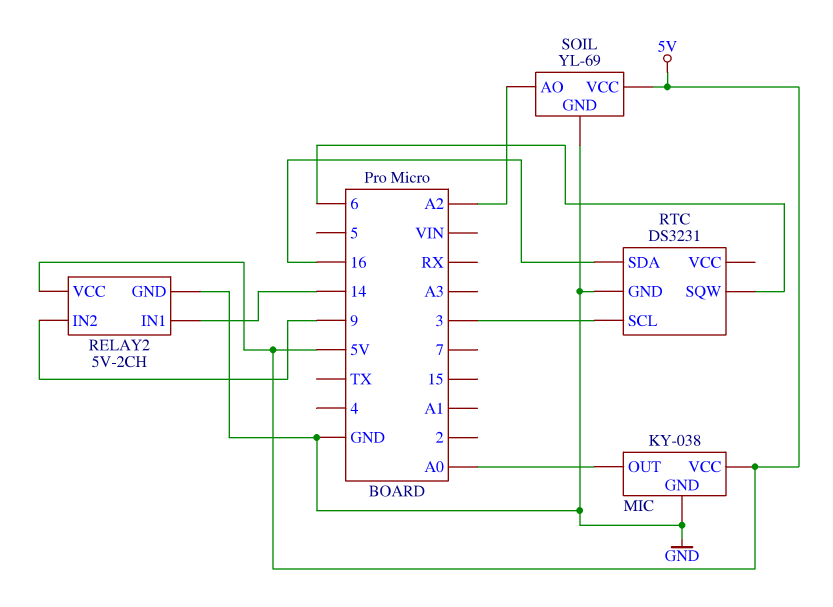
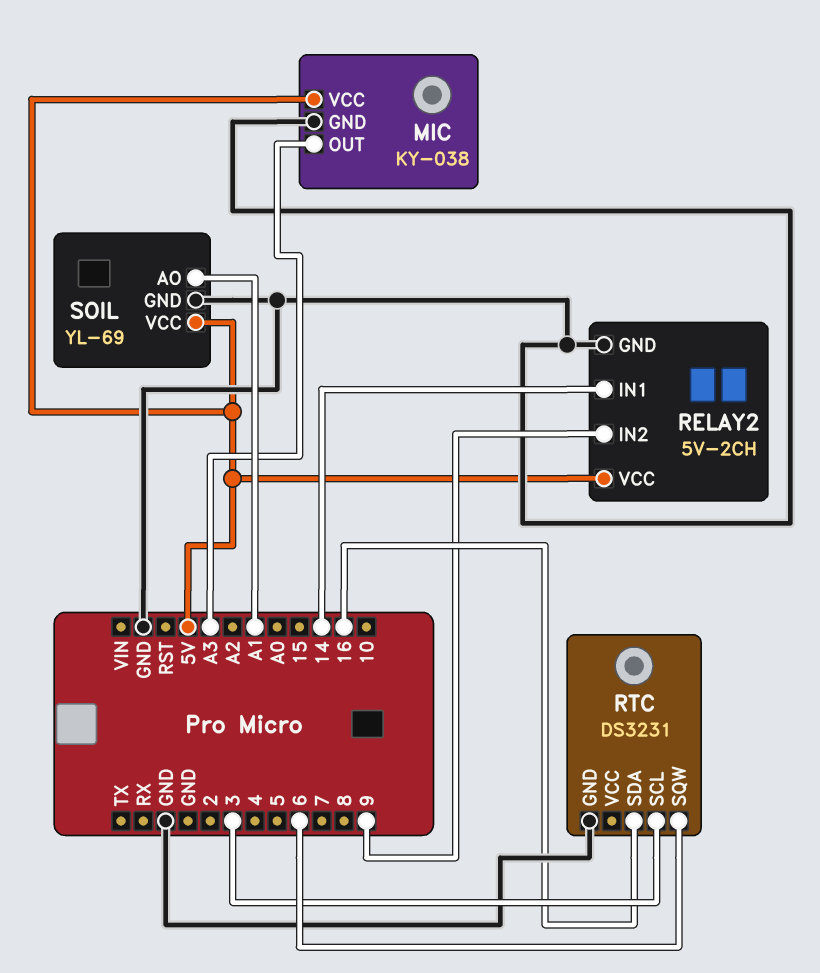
MIC pin OUT: A0 -> A3
SOIL pin AO: A2 -> A1

